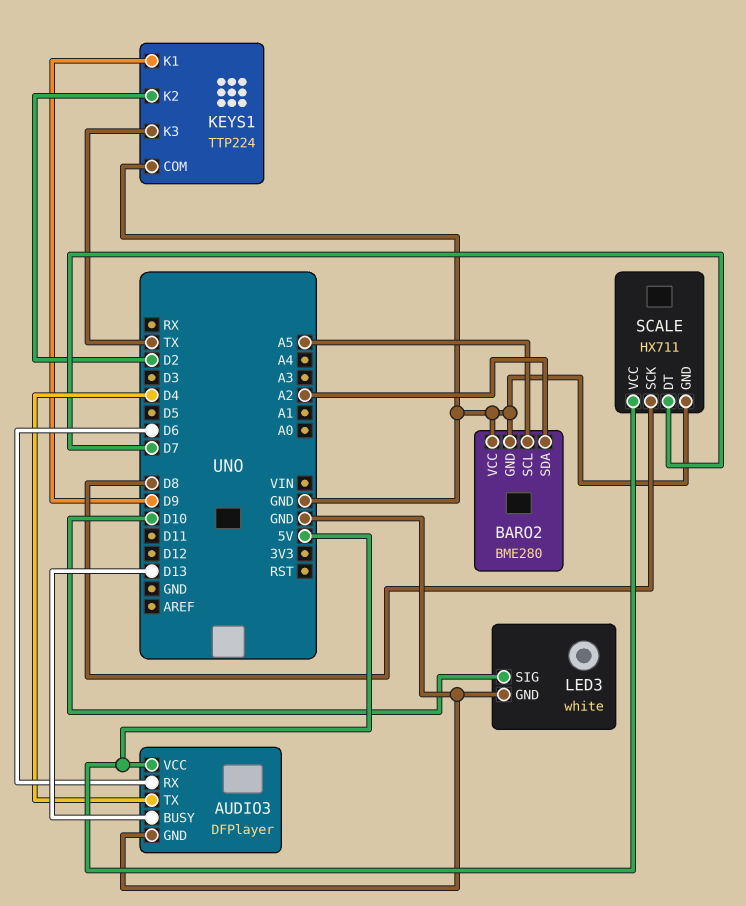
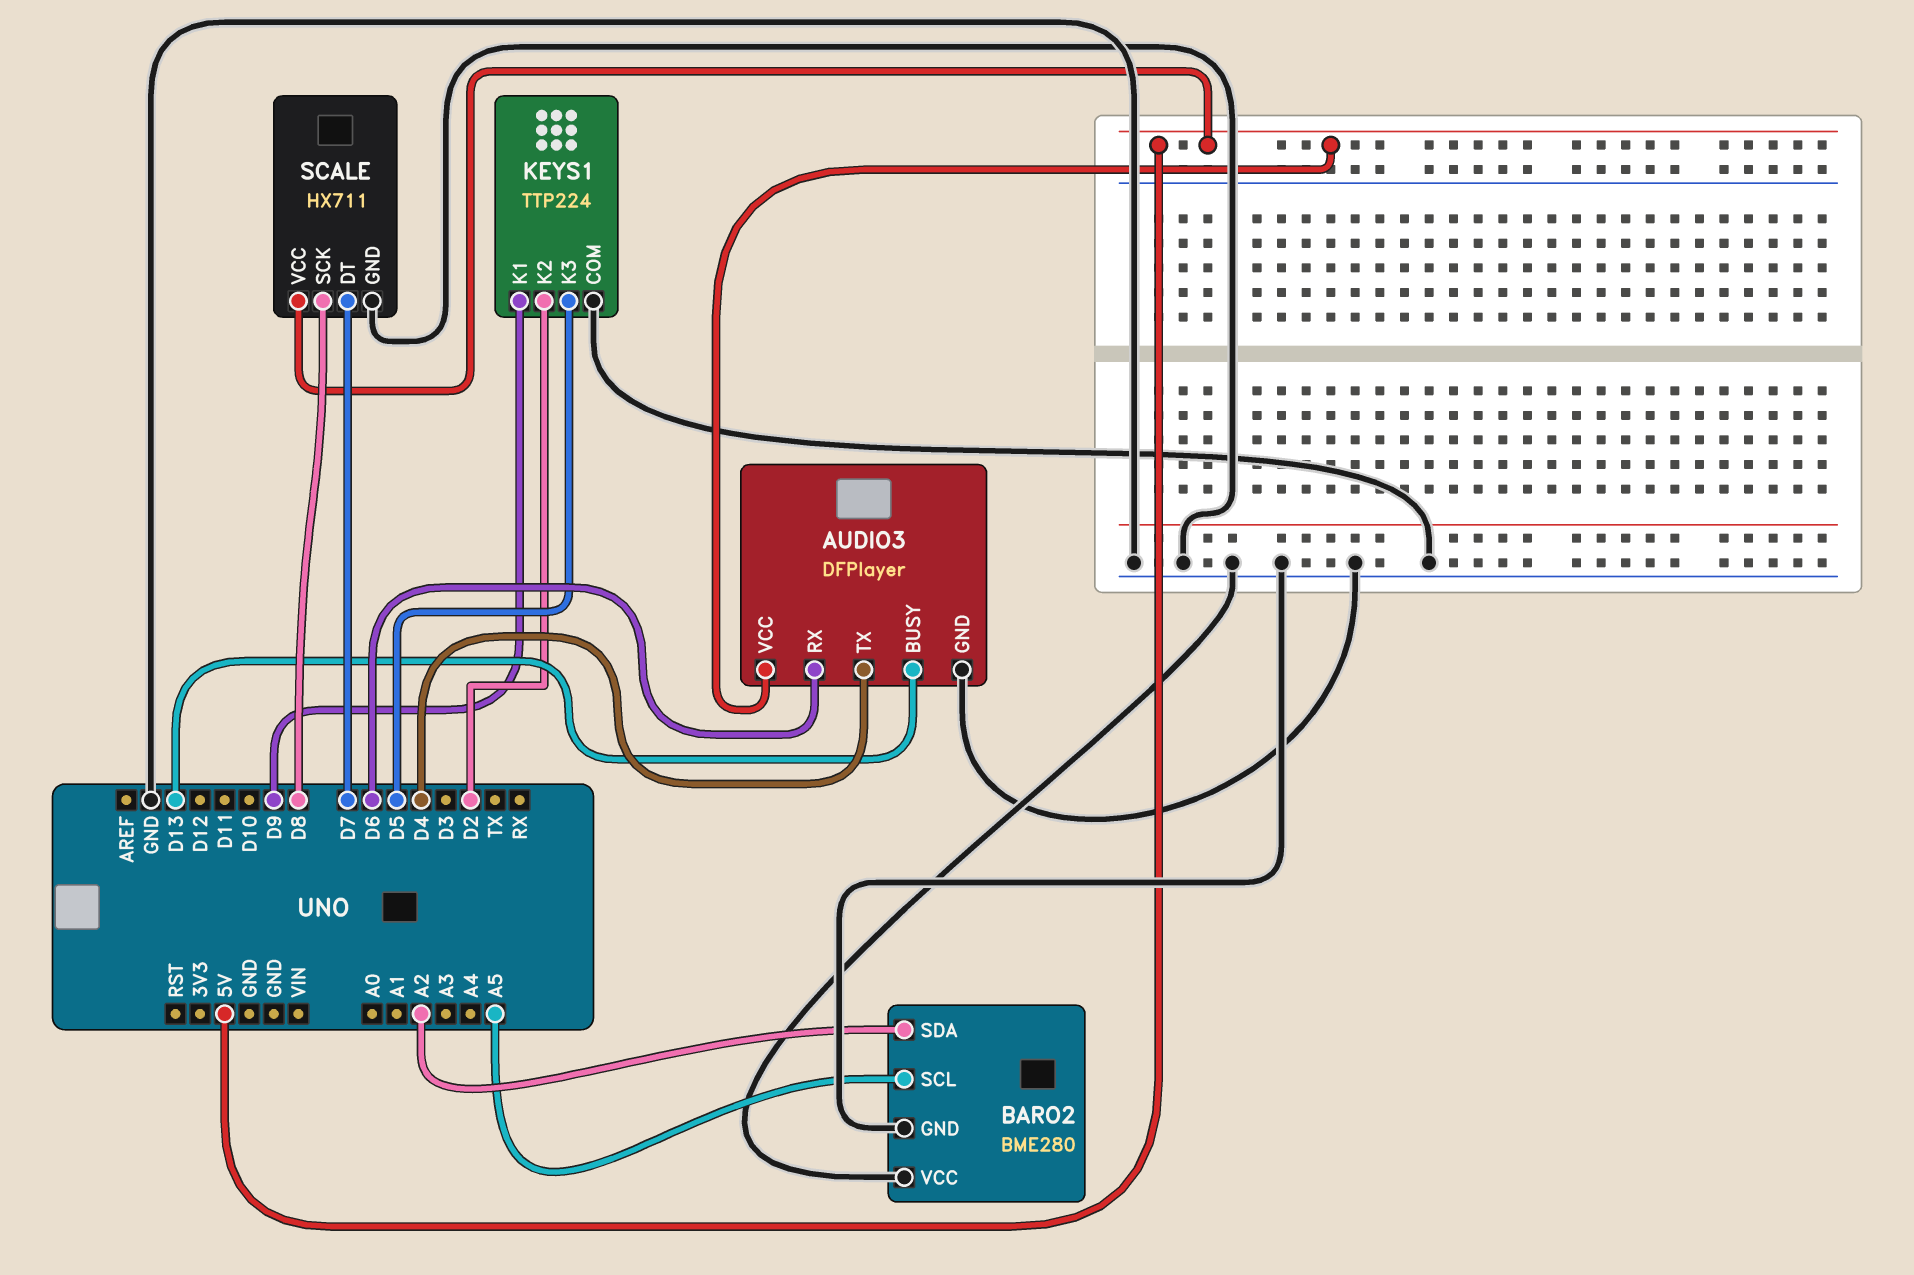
KEYS1 pin K3: TX -> D5
LED3: white -> none
LED3 pin GND: GND -> none
LED3 pin SIG: D10 -> none

